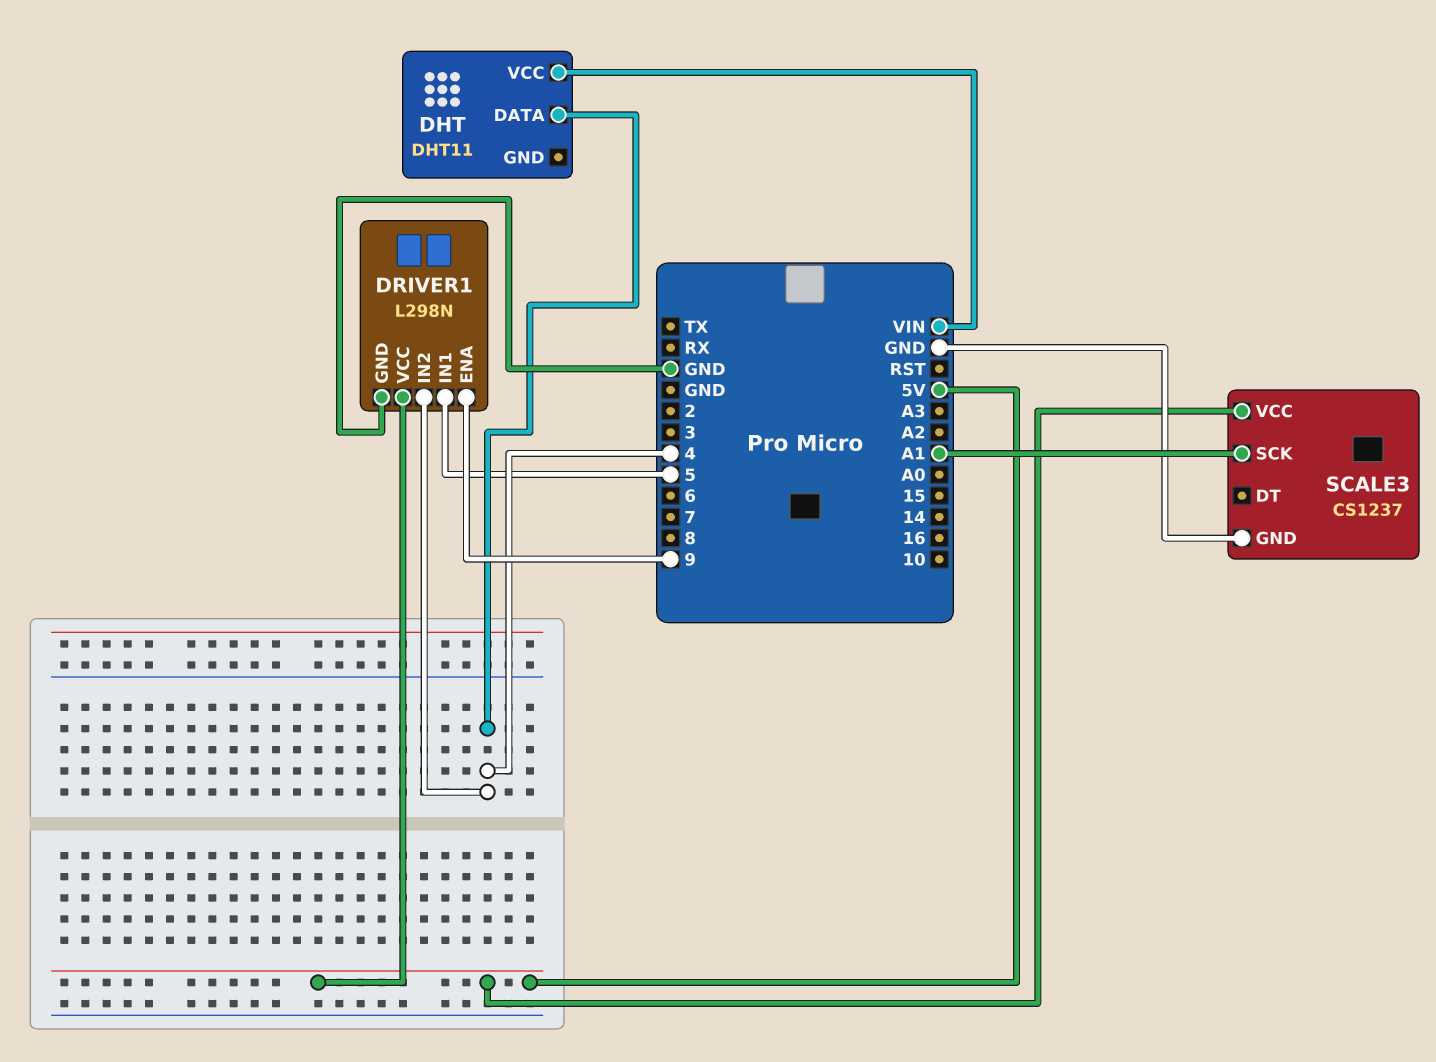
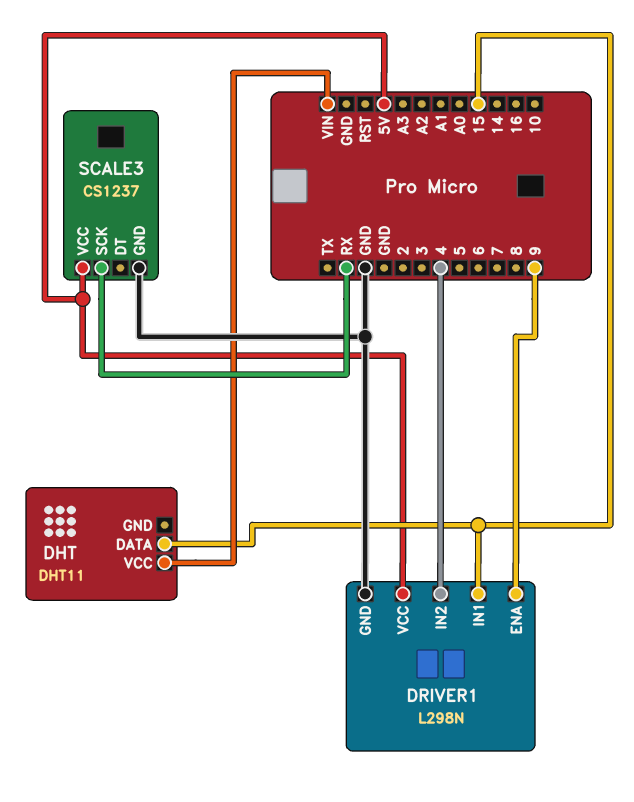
DHT pin DATA: 4 -> 15
DRIVER1 pin IN1: 5 -> 15
SCALE3 pin SCK: A1 -> RX

